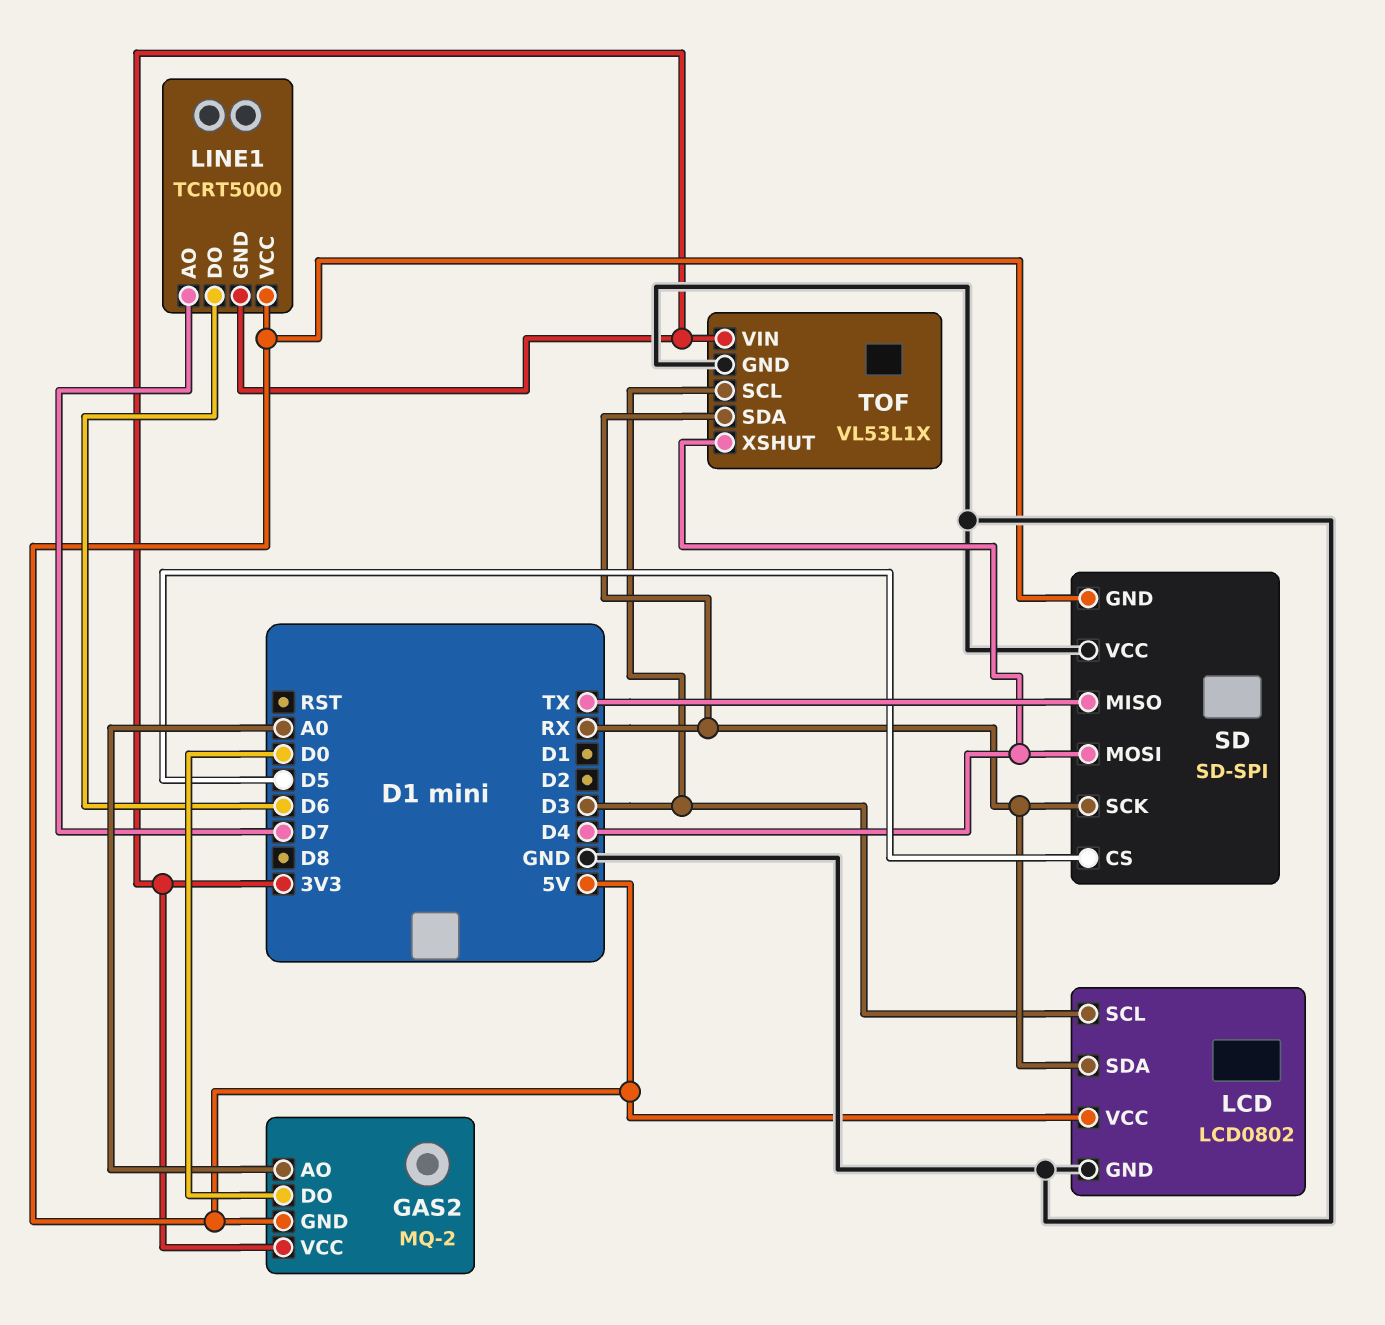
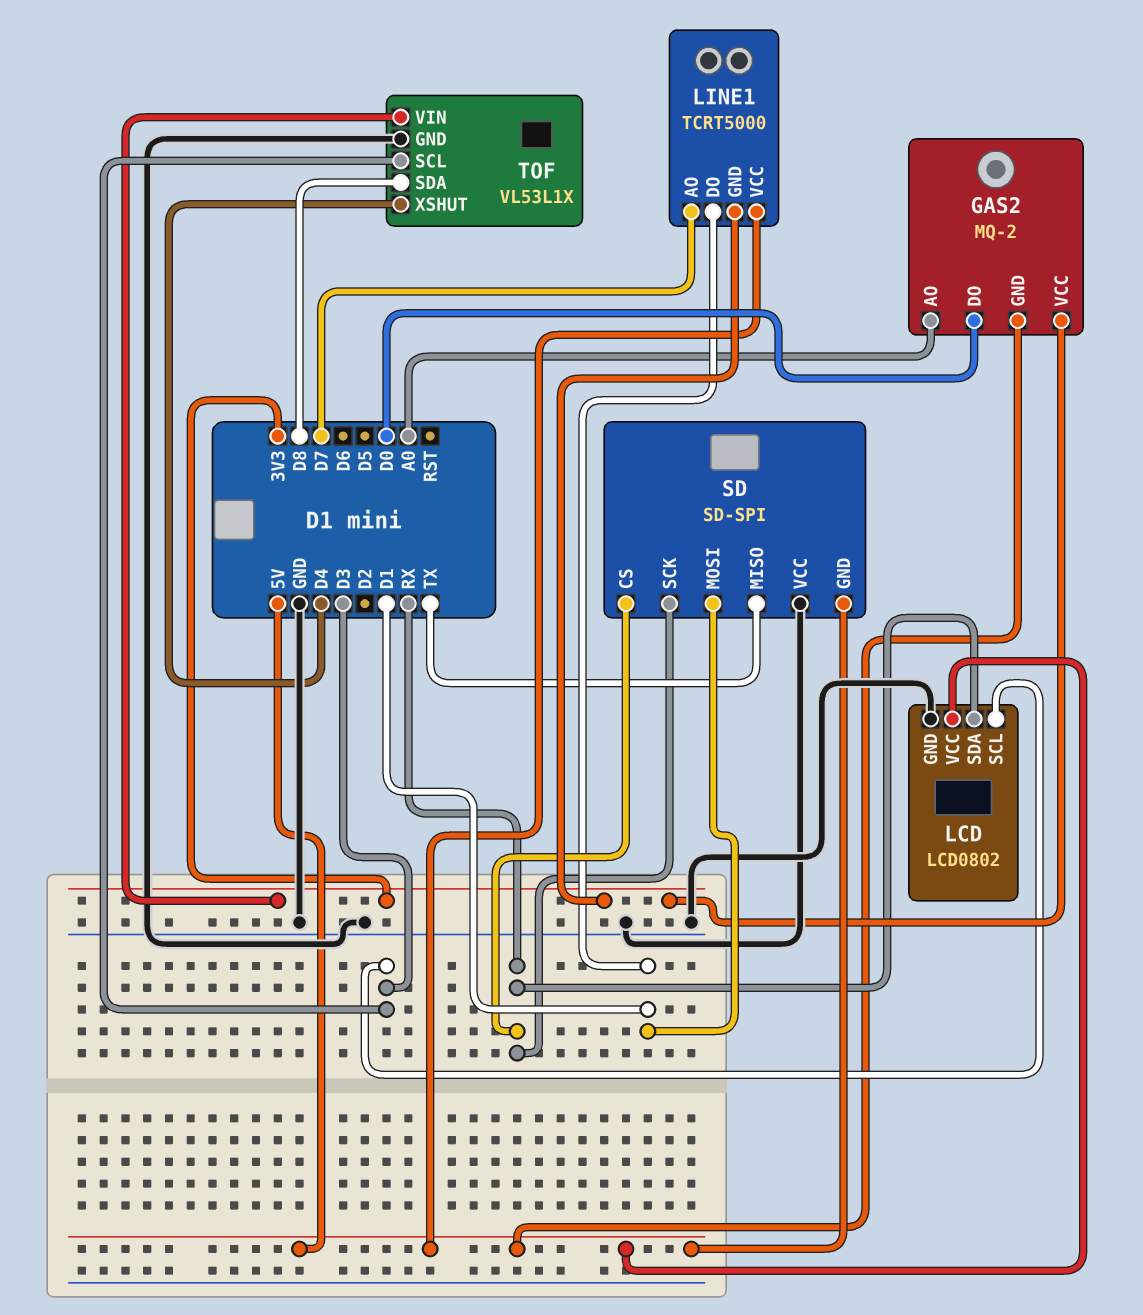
LINE1 pin DO: D6 -> D1
SD pin CS: D5 -> RX
SD pin MOSI: D4 -> D1
TOF pin SDA: RX -> D8

